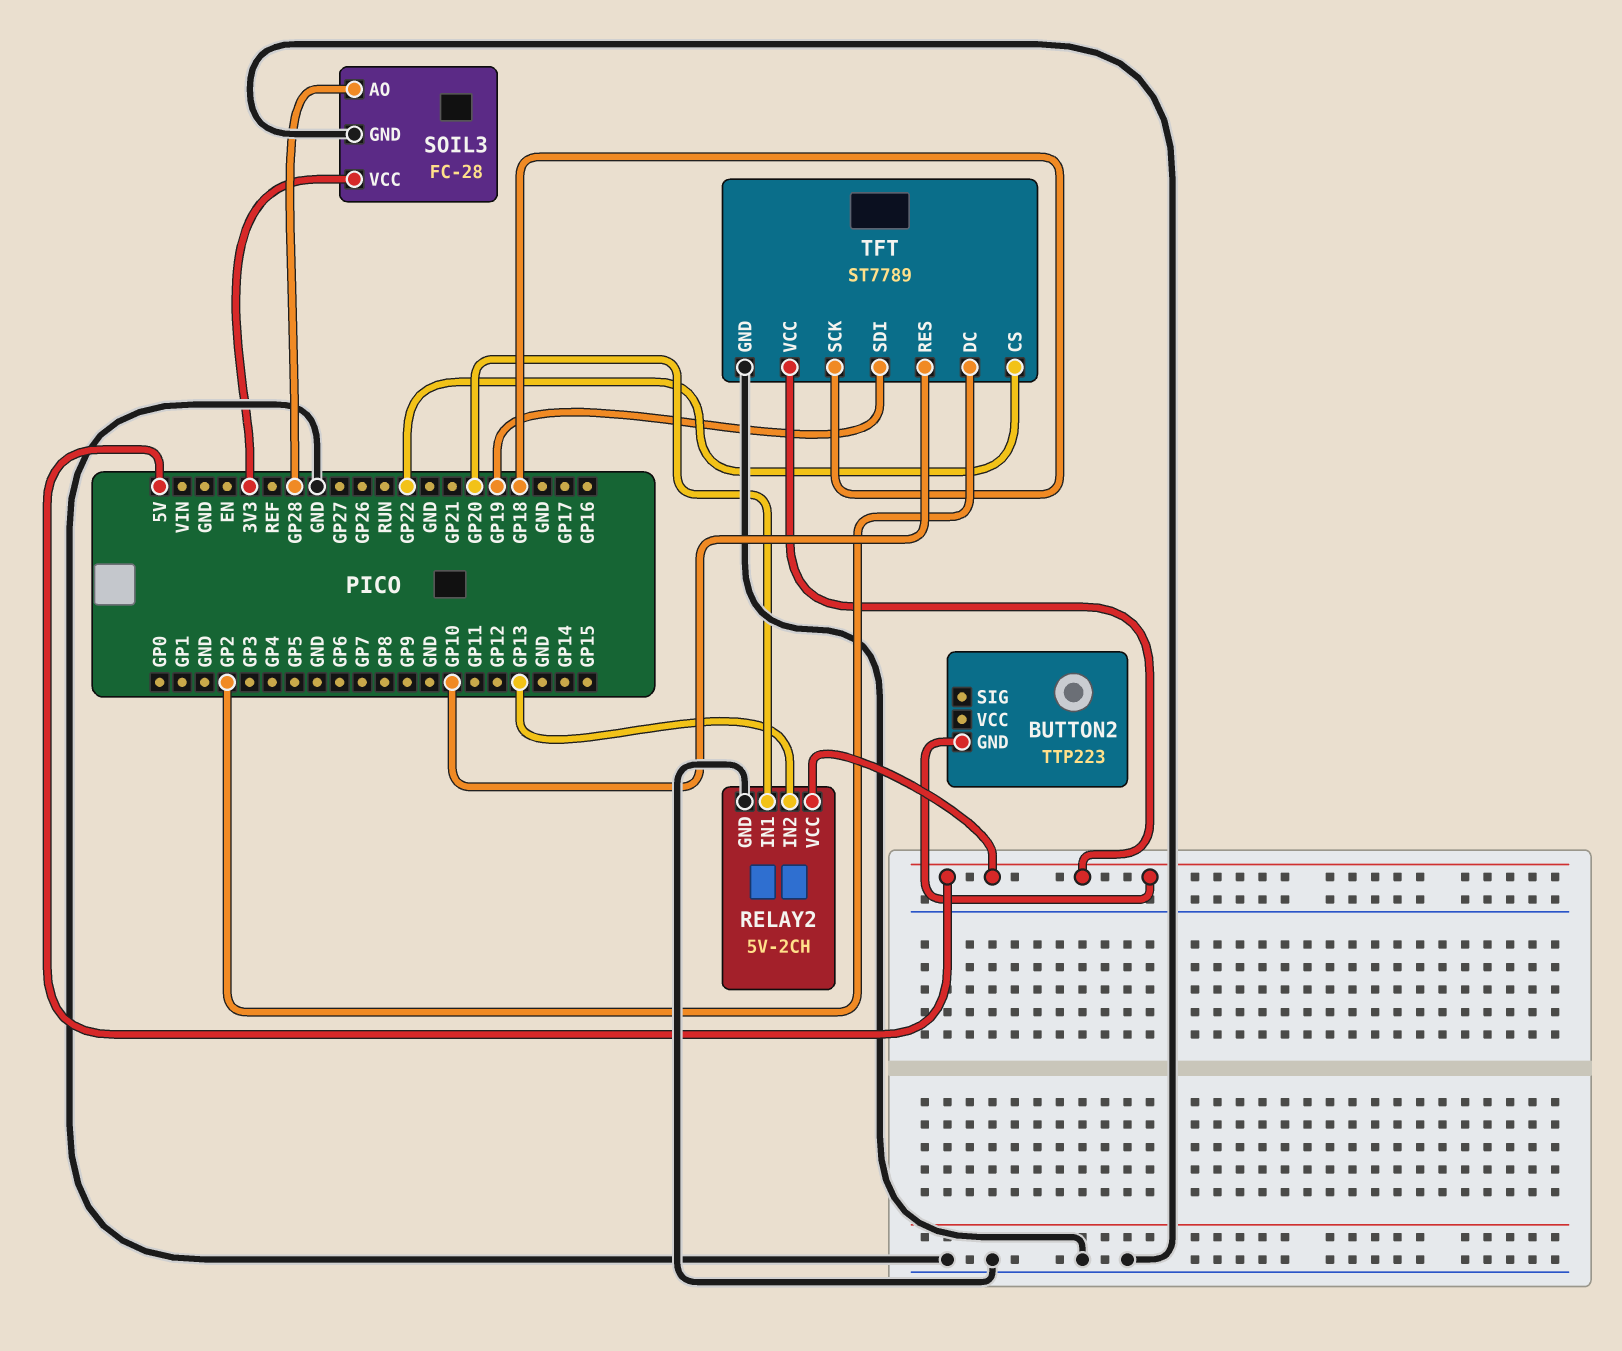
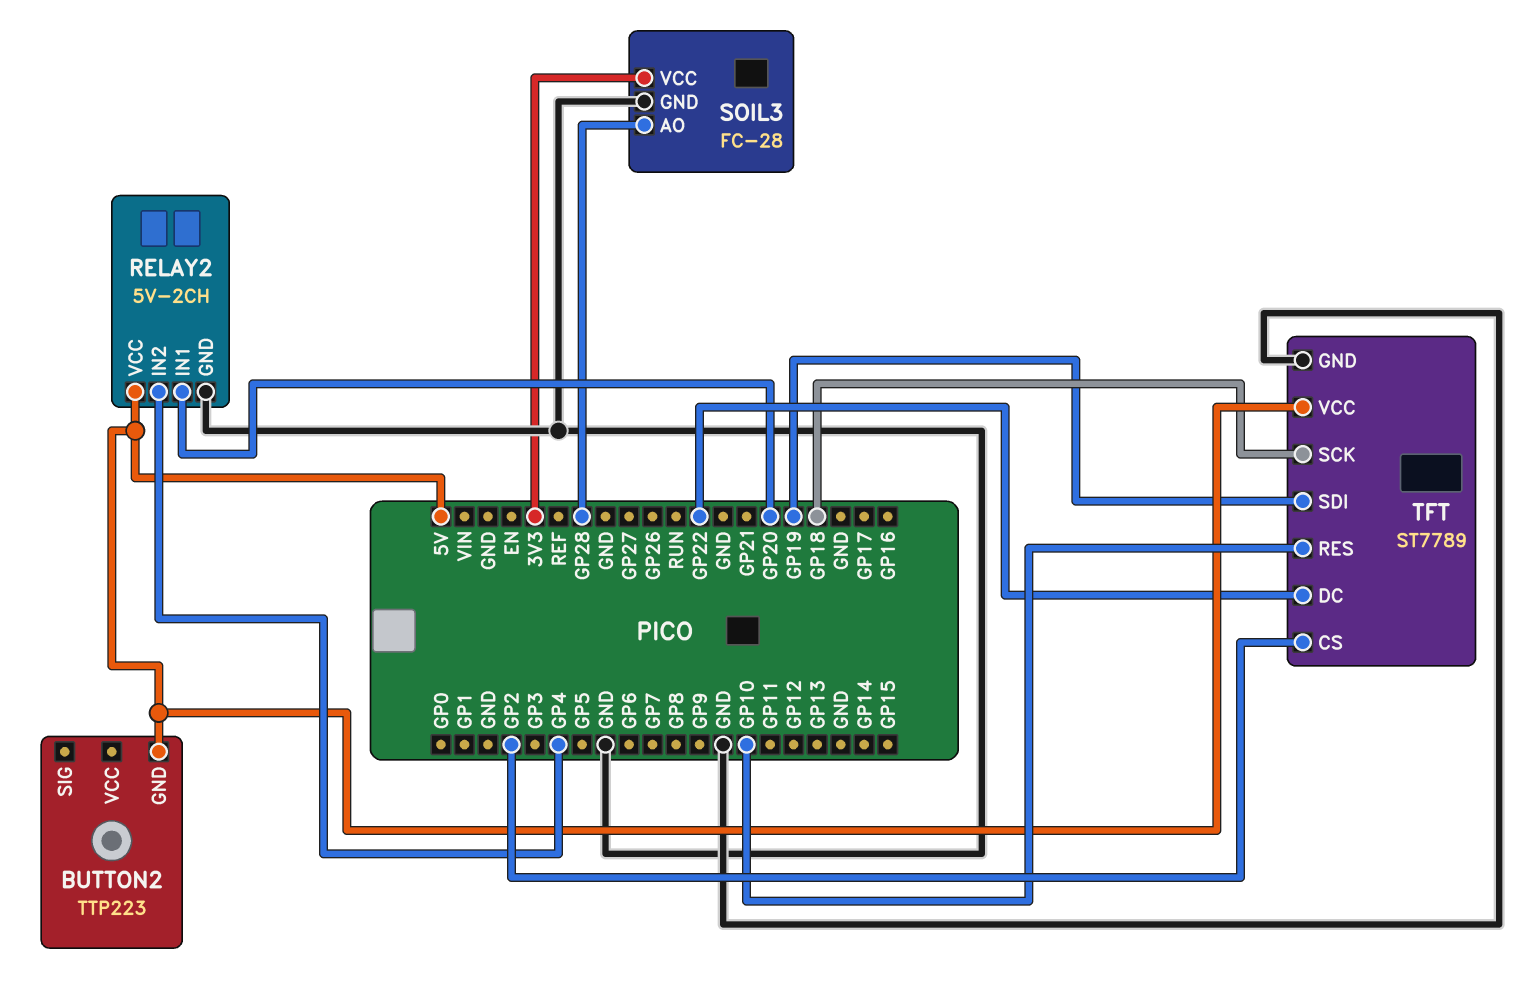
RELAY2 pin IN2: GP13 -> GP4
TFT pin CS: GP22 -> GP2
TFT pin DC: GP2 -> GP22

